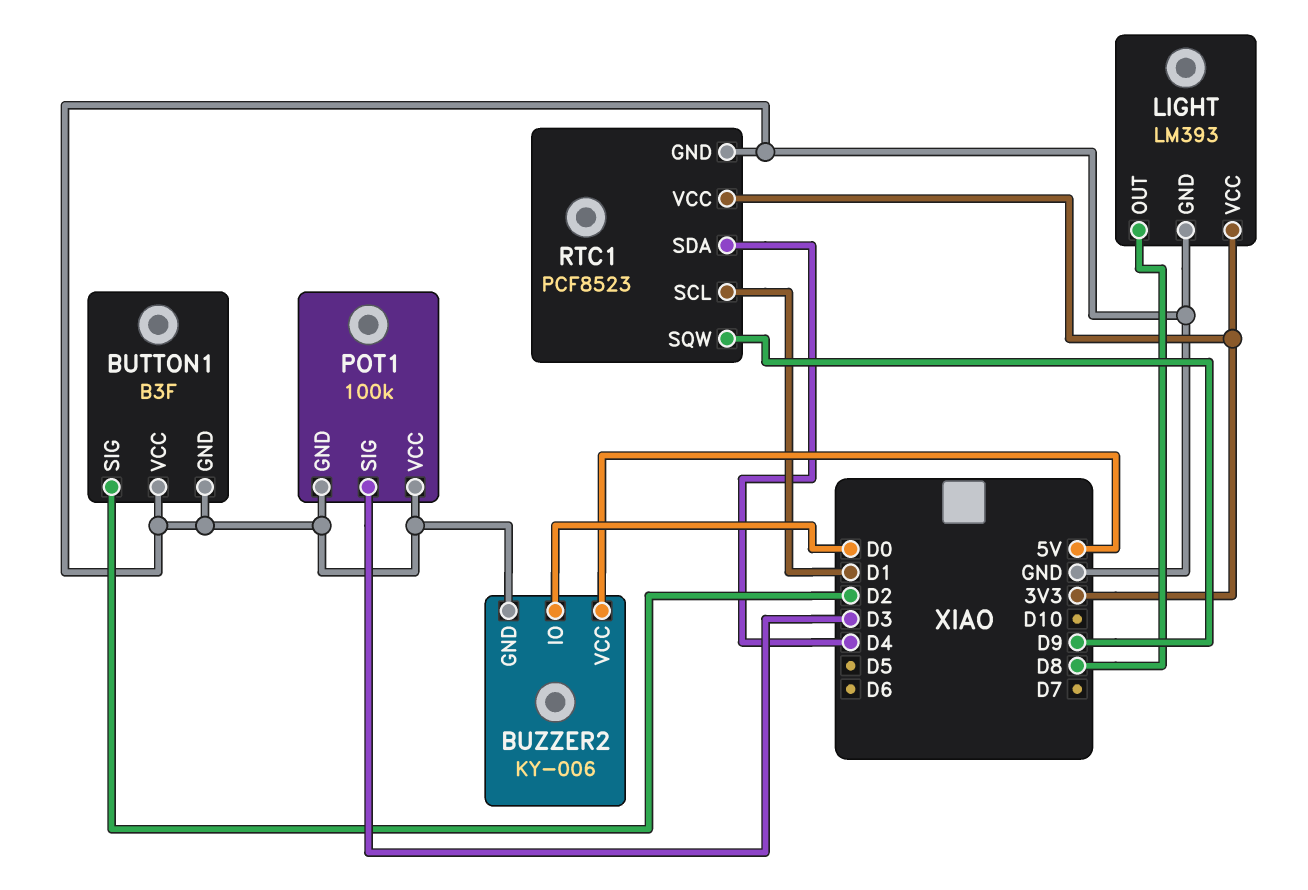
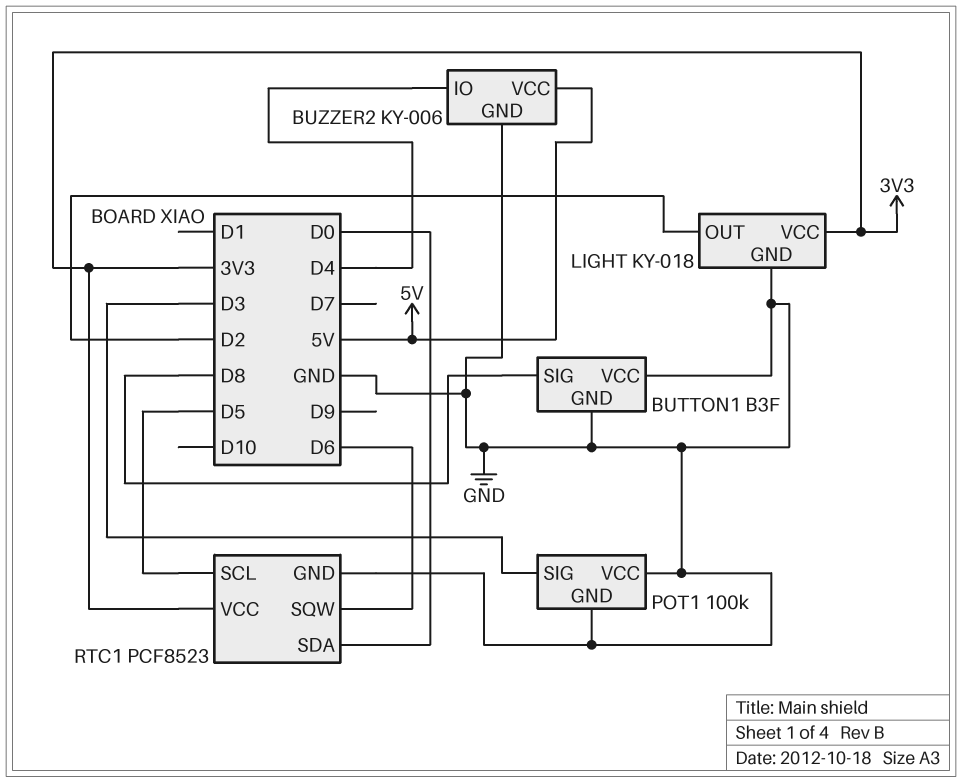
BUTTON1 pin SIG: D2 -> D8
BUZZER2 pin IO: D0 -> D4
LIGHT: LM393 -> KY-018
LIGHT pin OUT: D8 -> D2
RTC1 pin SCL: D1 -> D5
RTC1 pin SDA: D4 -> D0
RTC1 pin SQW: D9 -> D6

